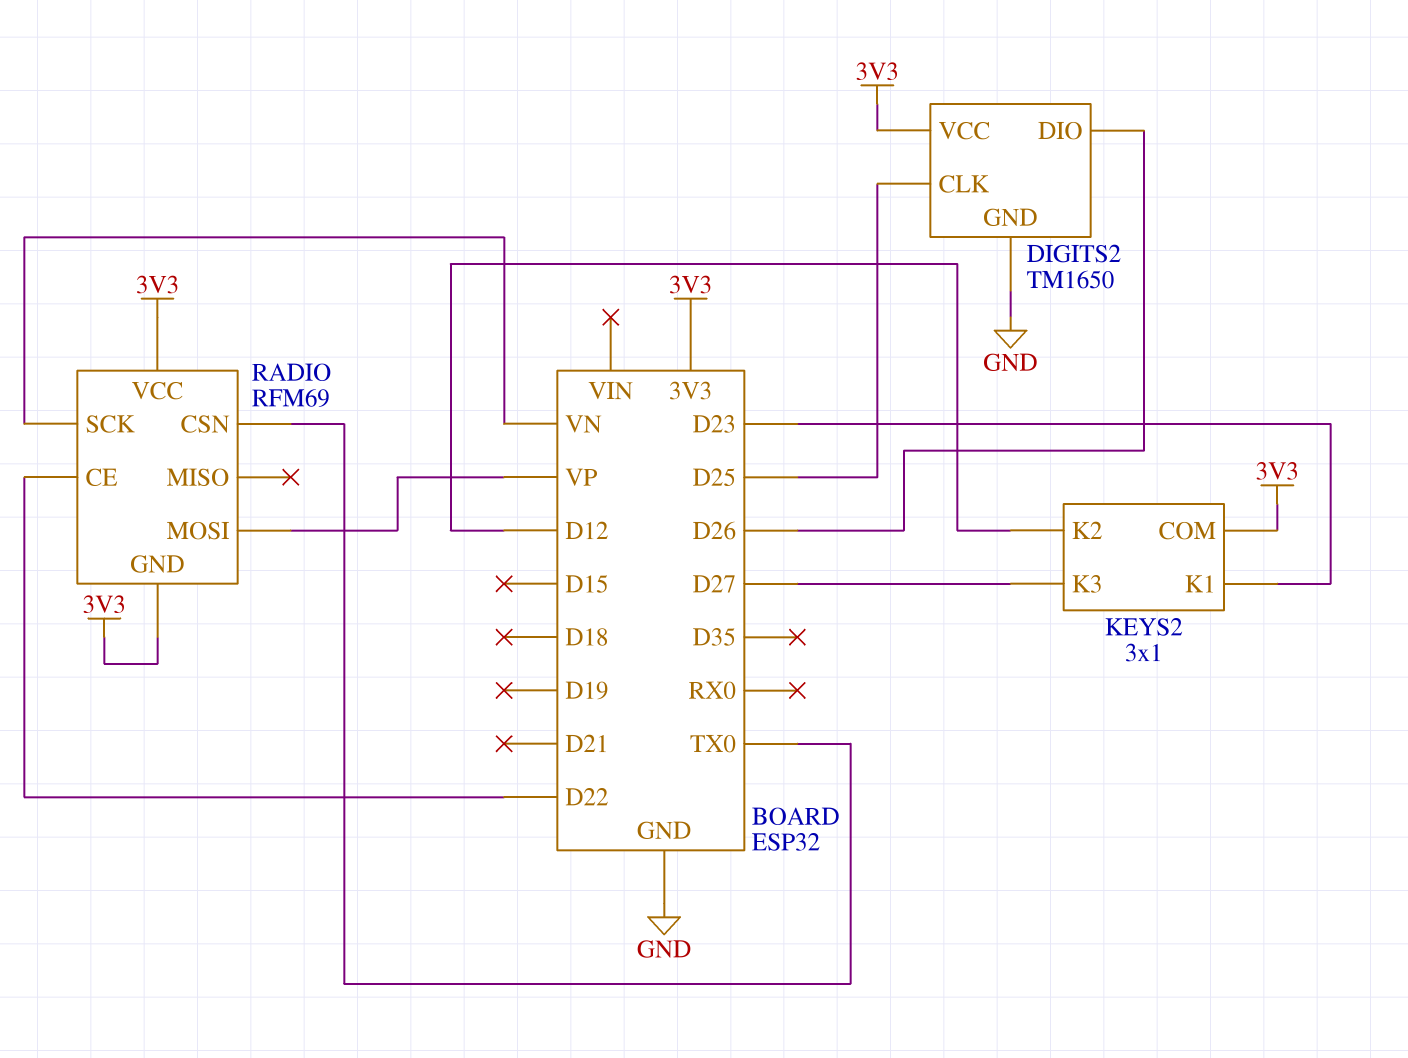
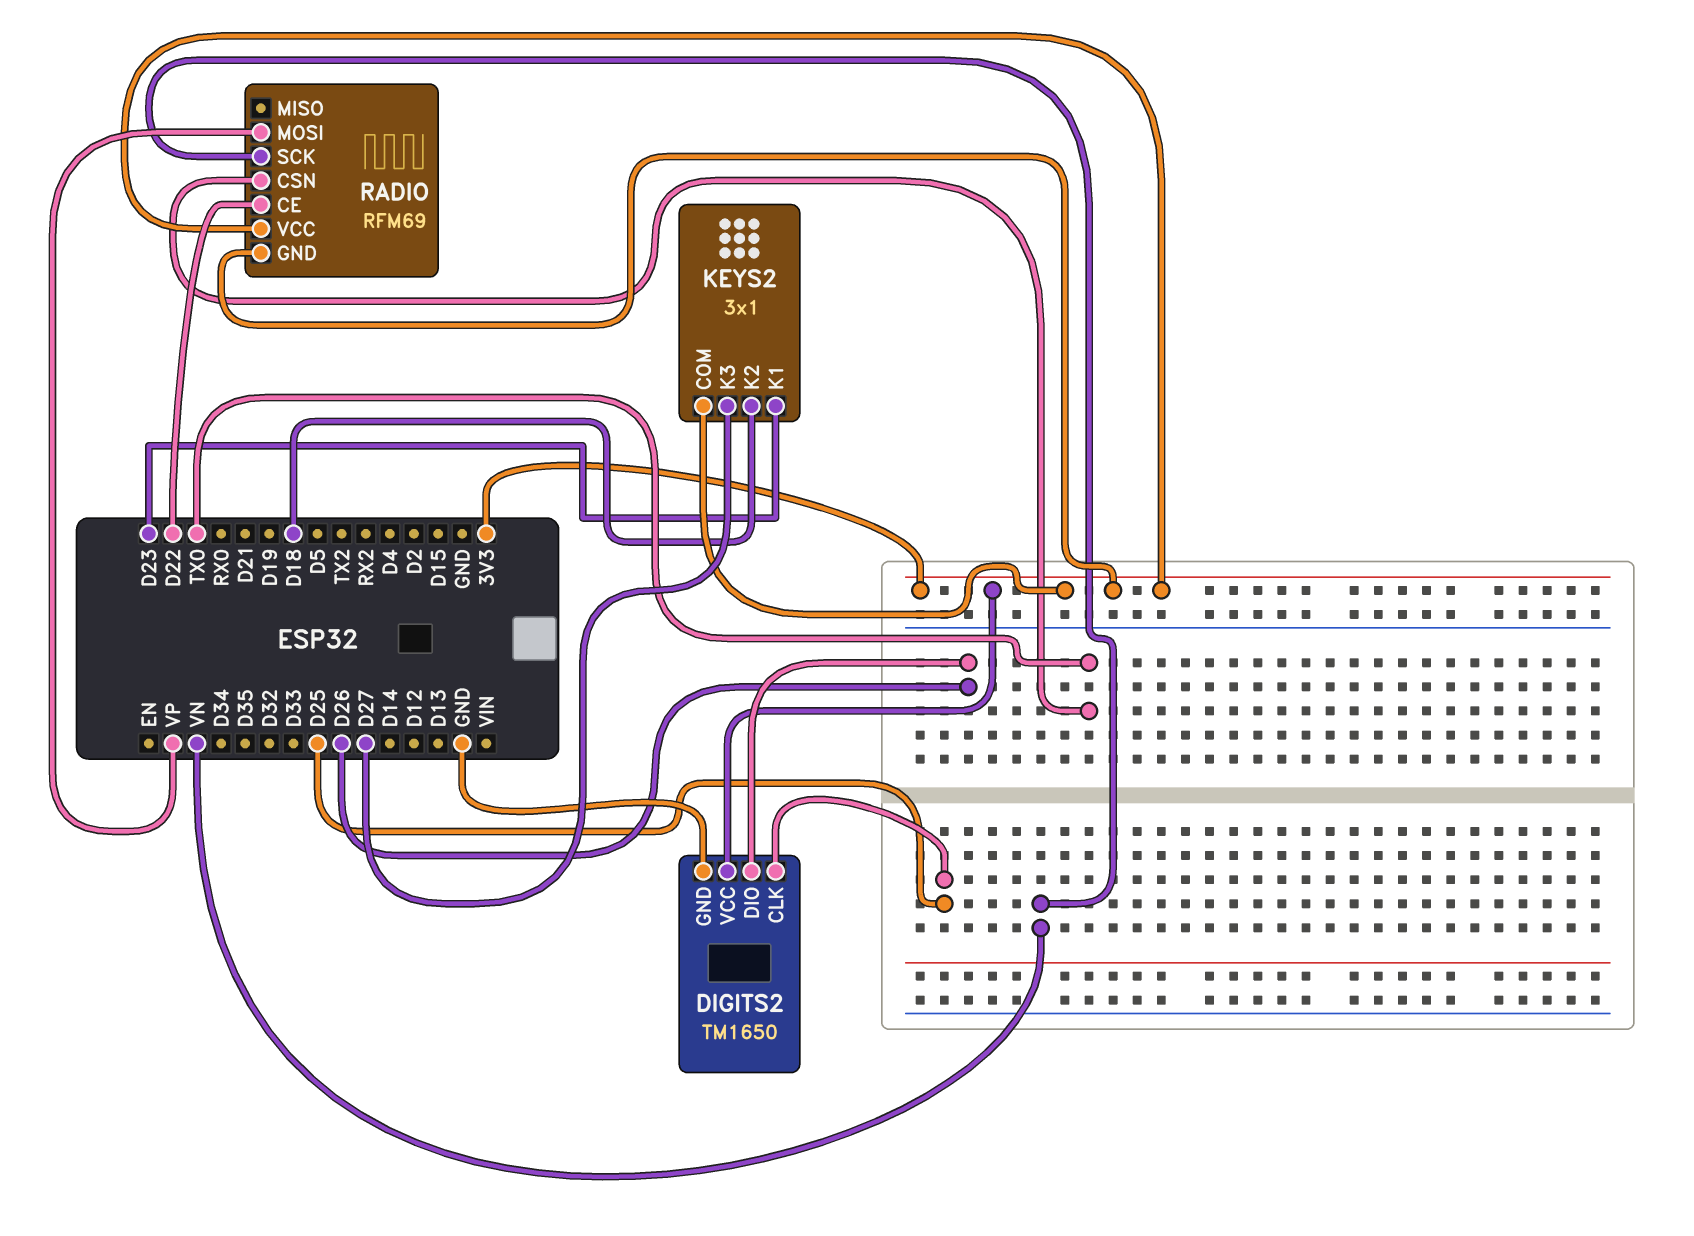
KEYS2 pin K2: D12 -> D18

